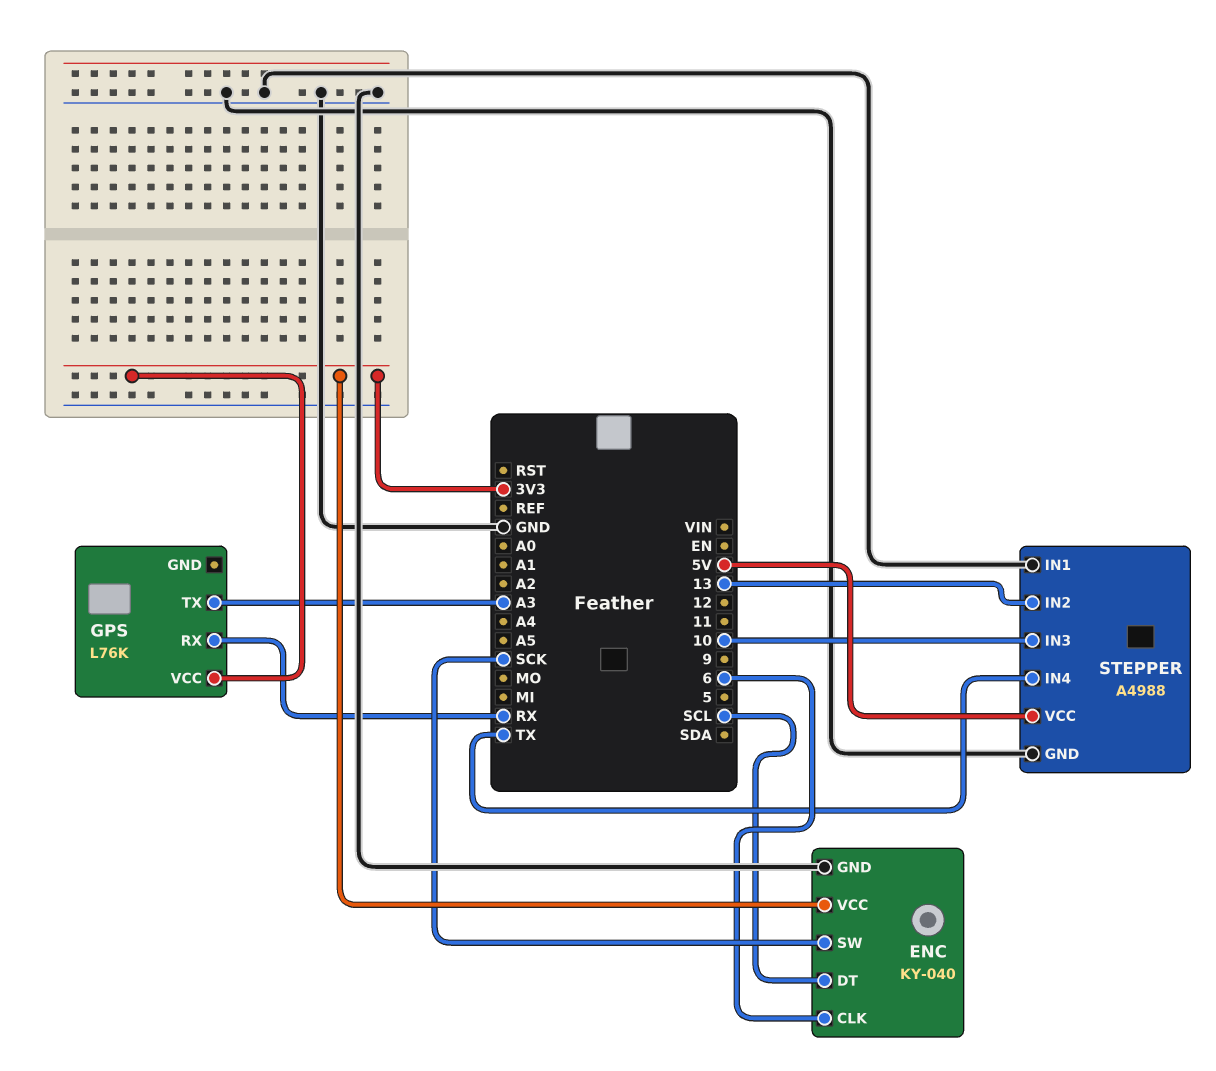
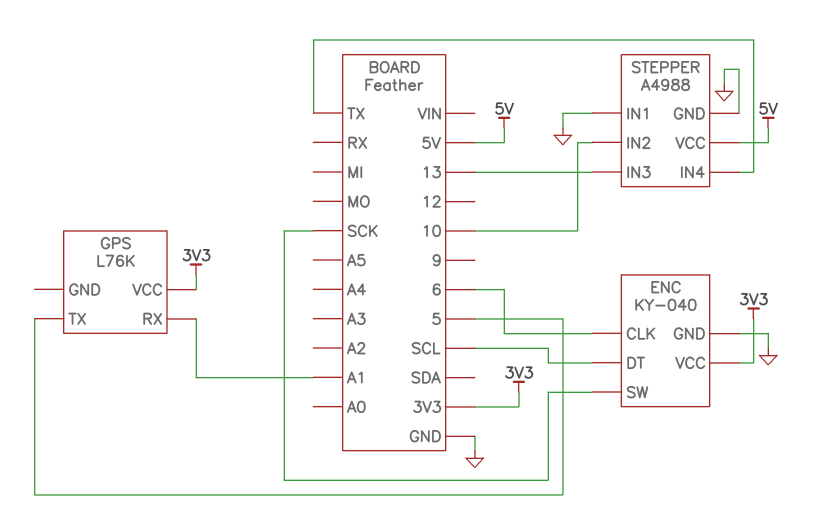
GPS pin RX: RX -> A1
GPS pin TX: A3 -> 5
STEPPER pin IN2: 13 -> 10
STEPPER pin IN3: 10 -> 13

